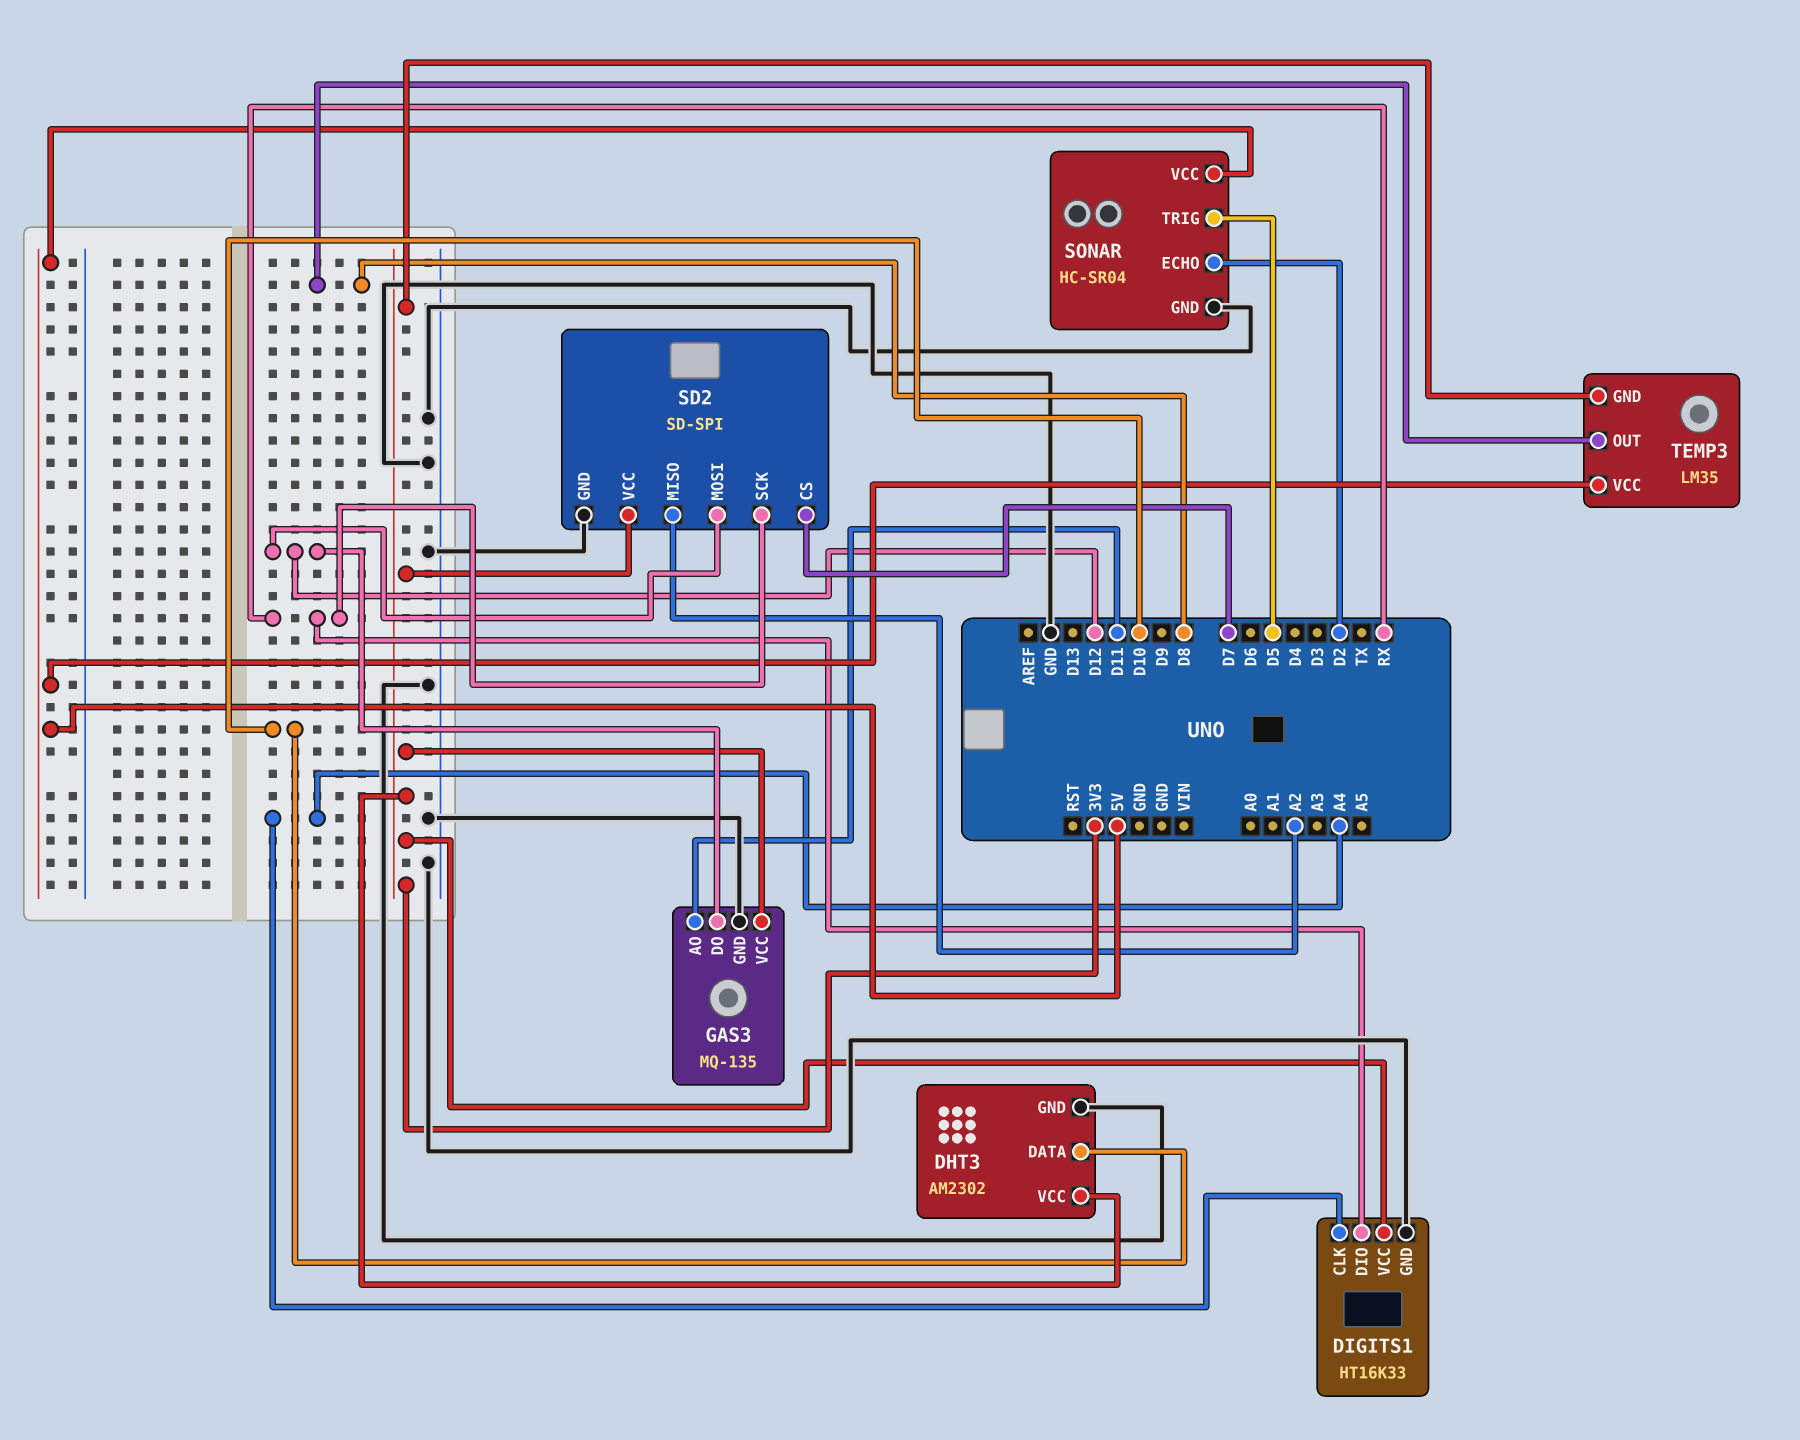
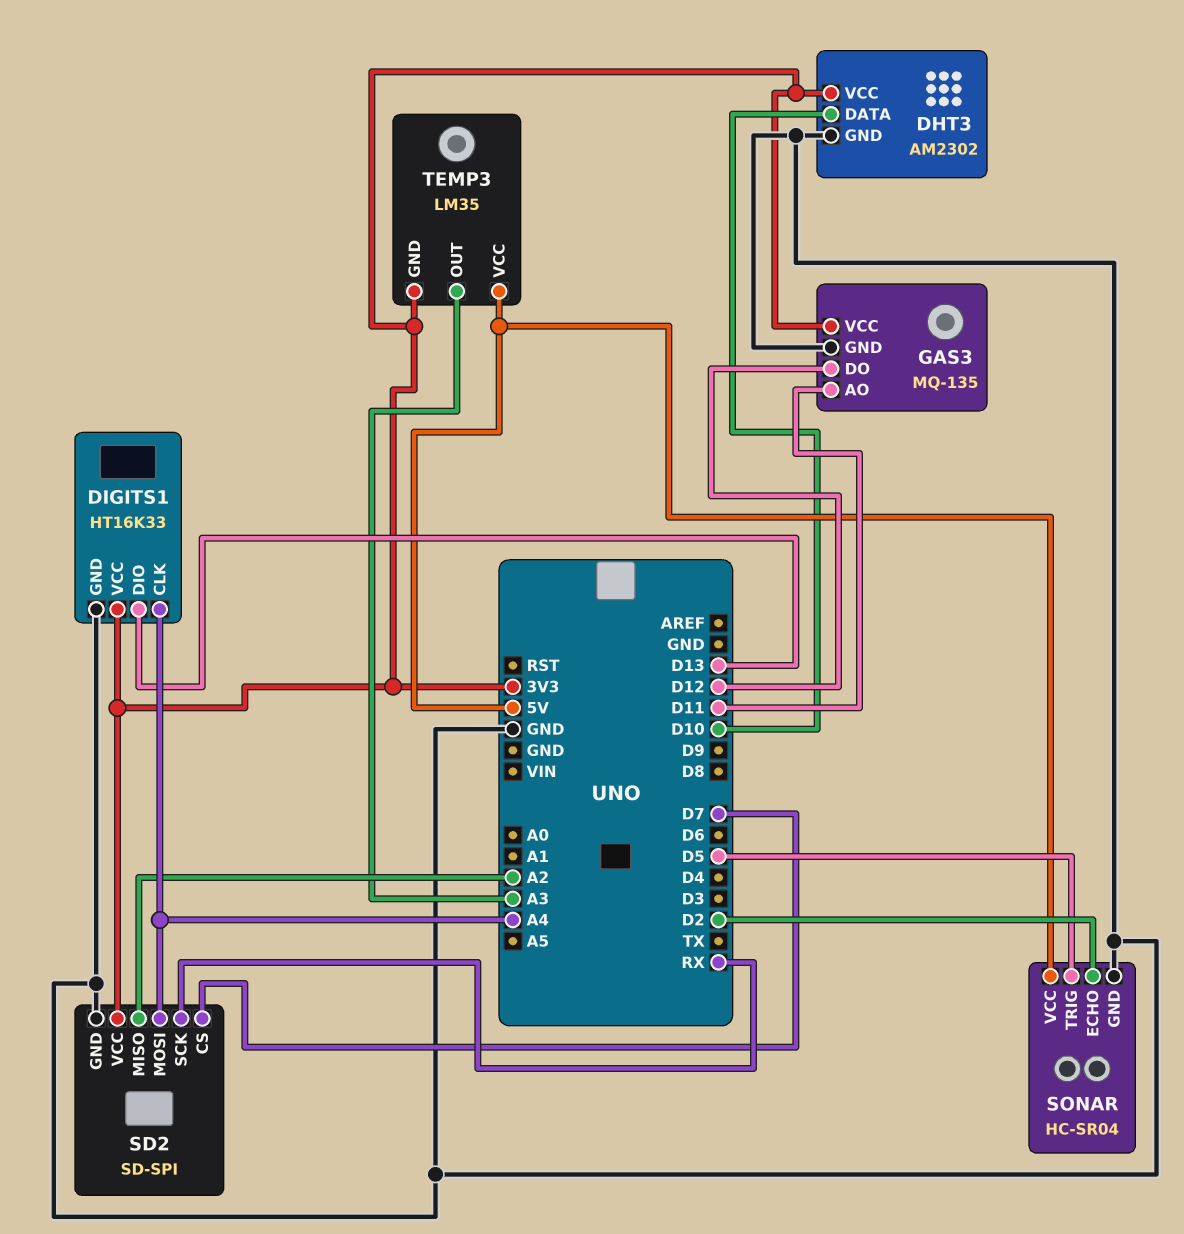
DIGITS1 pin DIO: RX -> D13
SD2 pin MOSI: D12 -> A4
TEMP3 pin OUT: D8 -> A3

